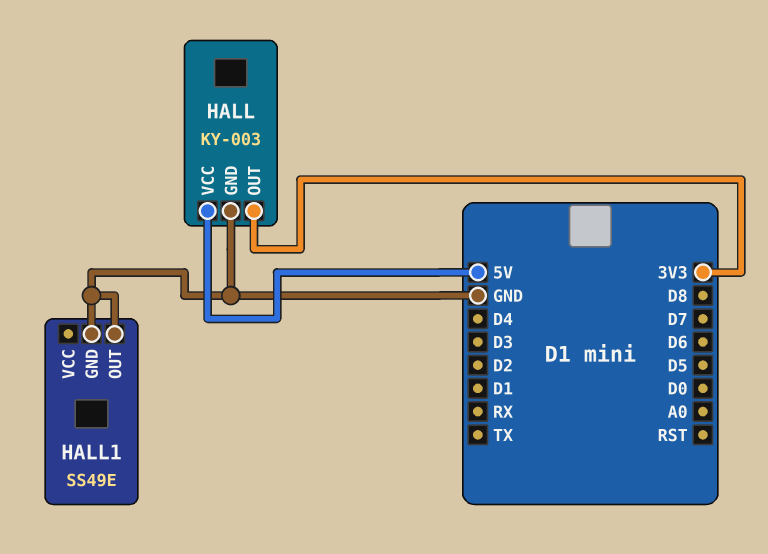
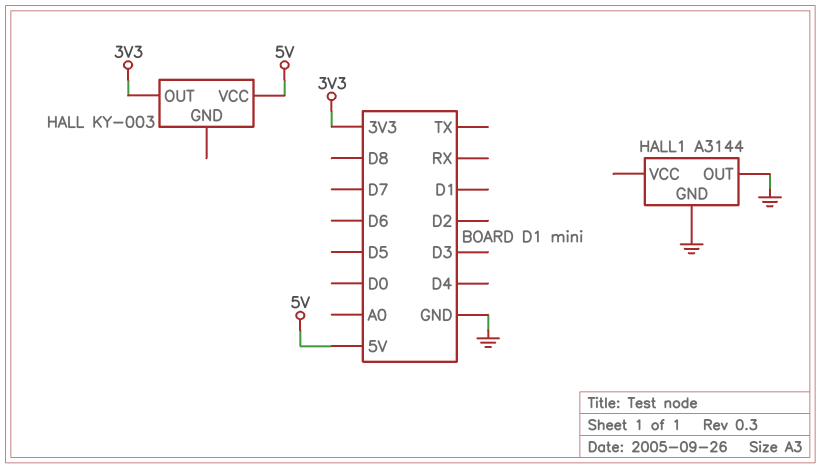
HALL pin GND: GND -> none
HALL1: SS49E -> A3144

